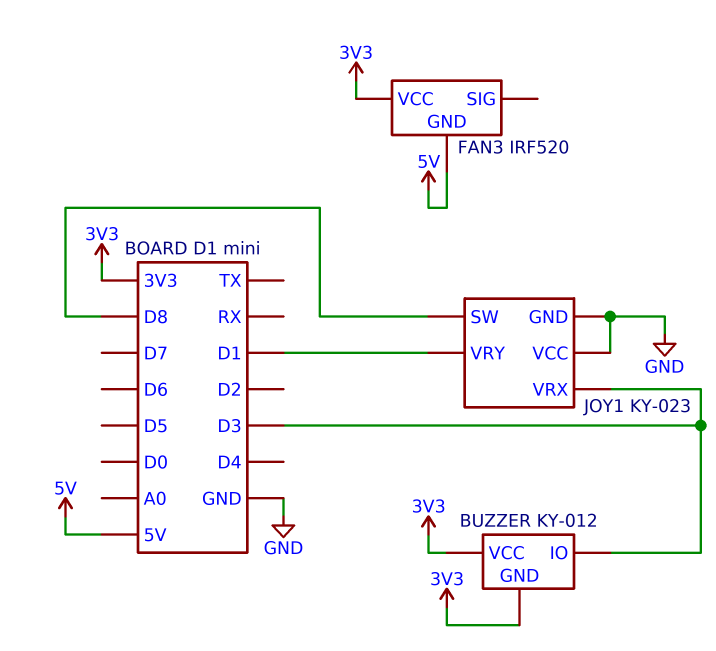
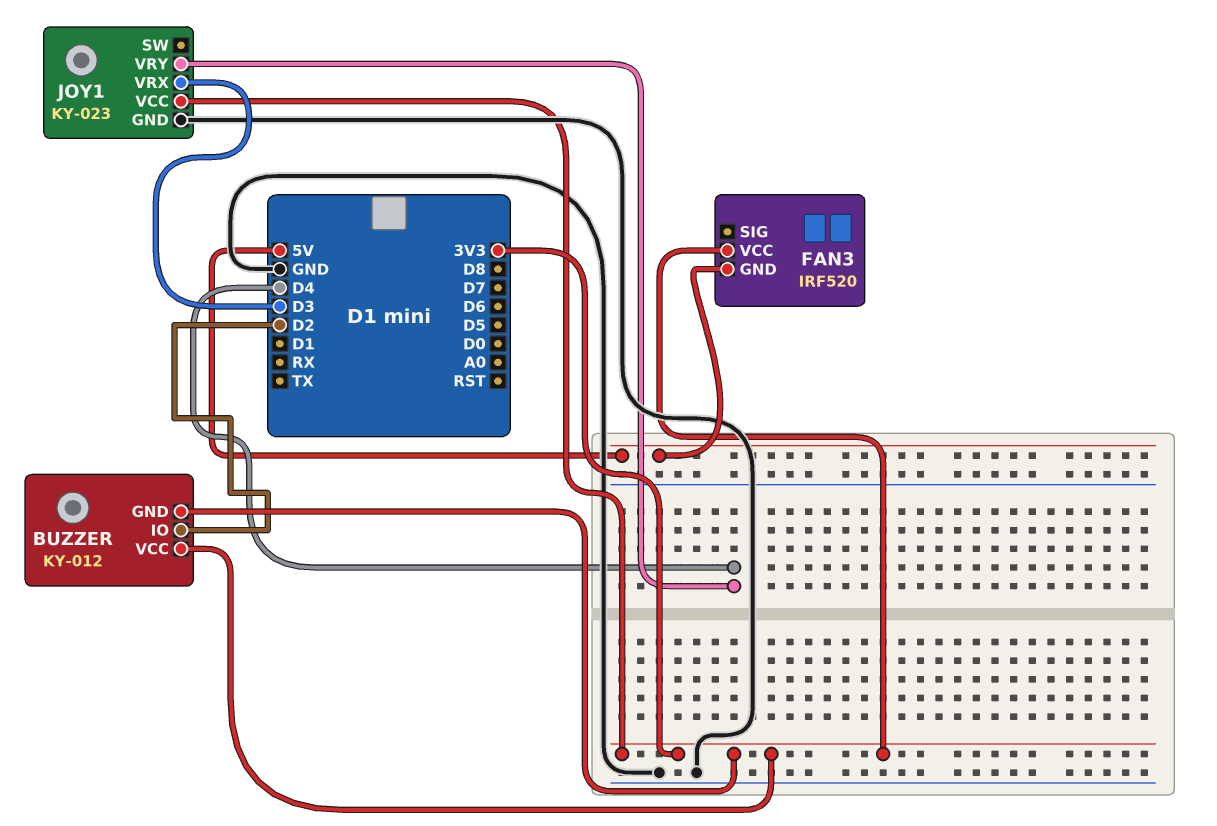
BUZZER pin IO: D3 -> D2
JOY1 pin SW: D8 -> none
JOY1 pin VCC: GND -> 3V3
JOY1 pin VRY: D1 -> D4

